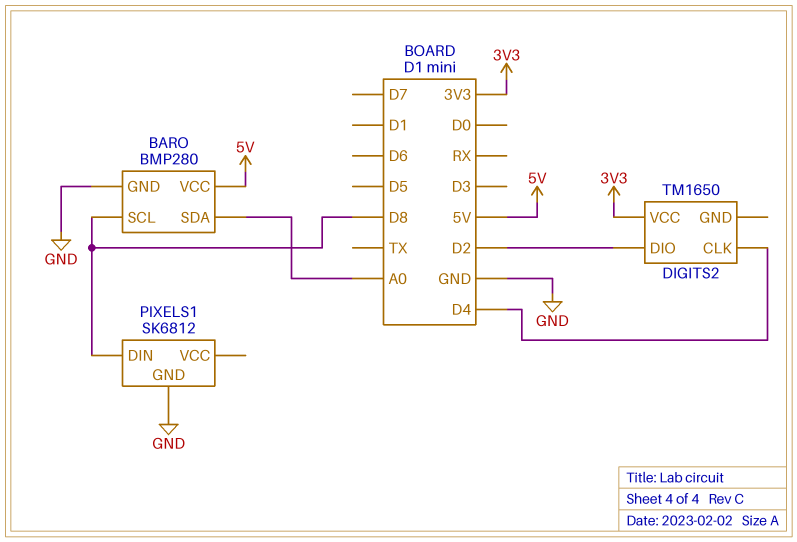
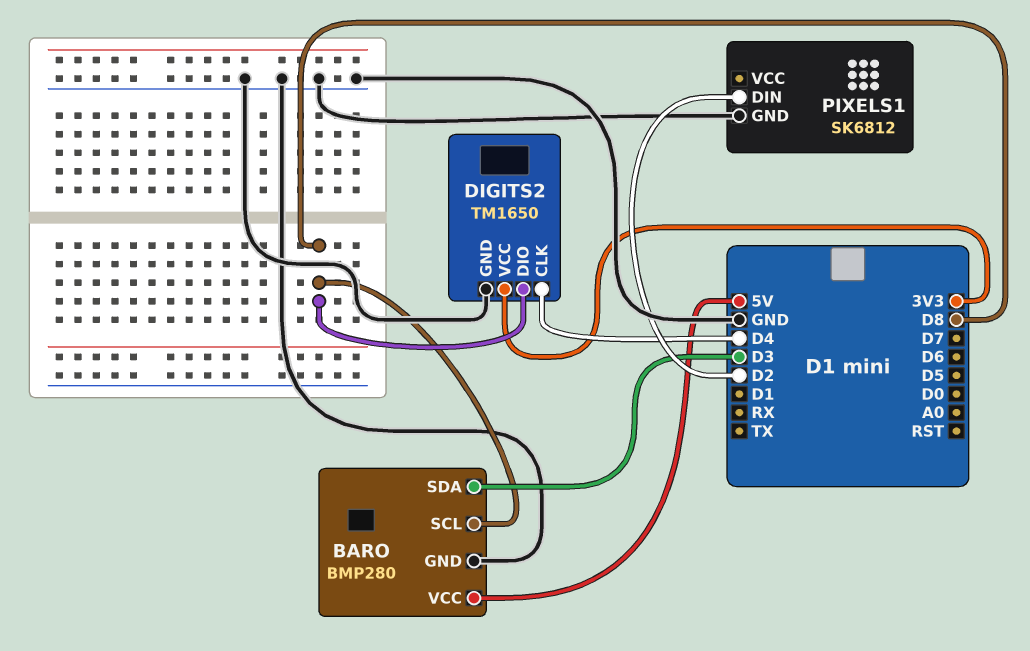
BARO pin SDA: A0 -> D3
DIGITS2 pin DIO: D2 -> D8
DIGITS2 pin GND: none -> GND
PIXELS1 pin DIN: D8 -> D2

